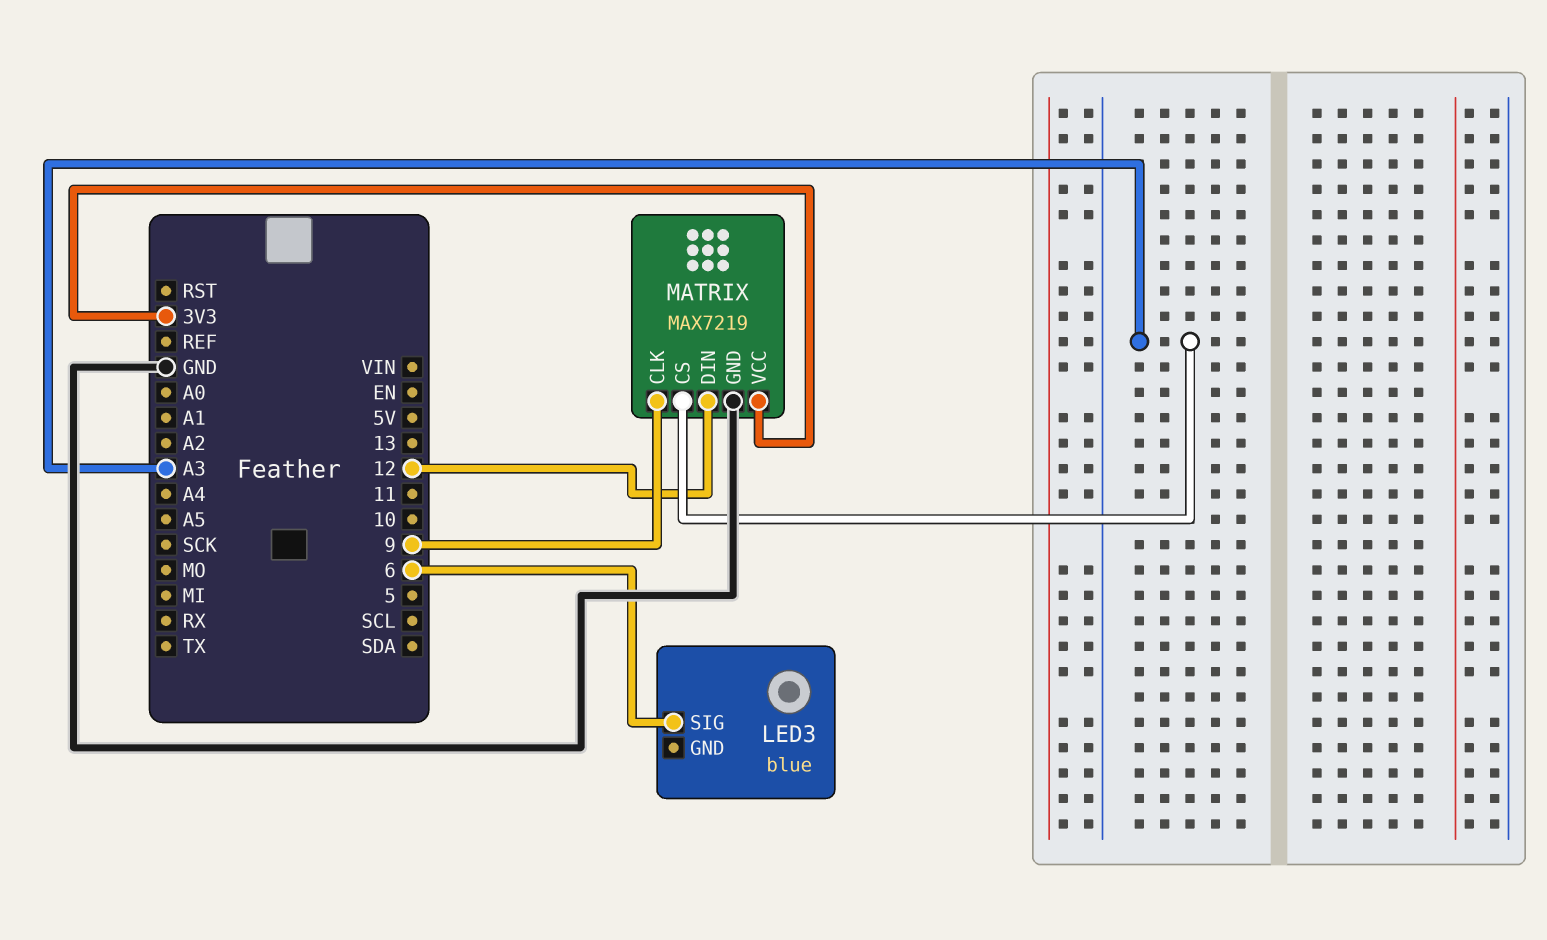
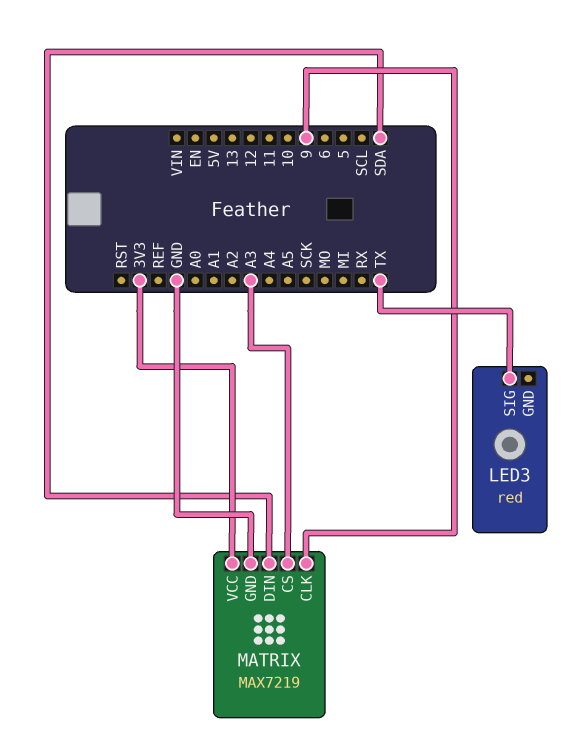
LED3: blue -> red
LED3 pin SIG: 6 -> TX
MATRIX pin DIN: 12 -> SDA

